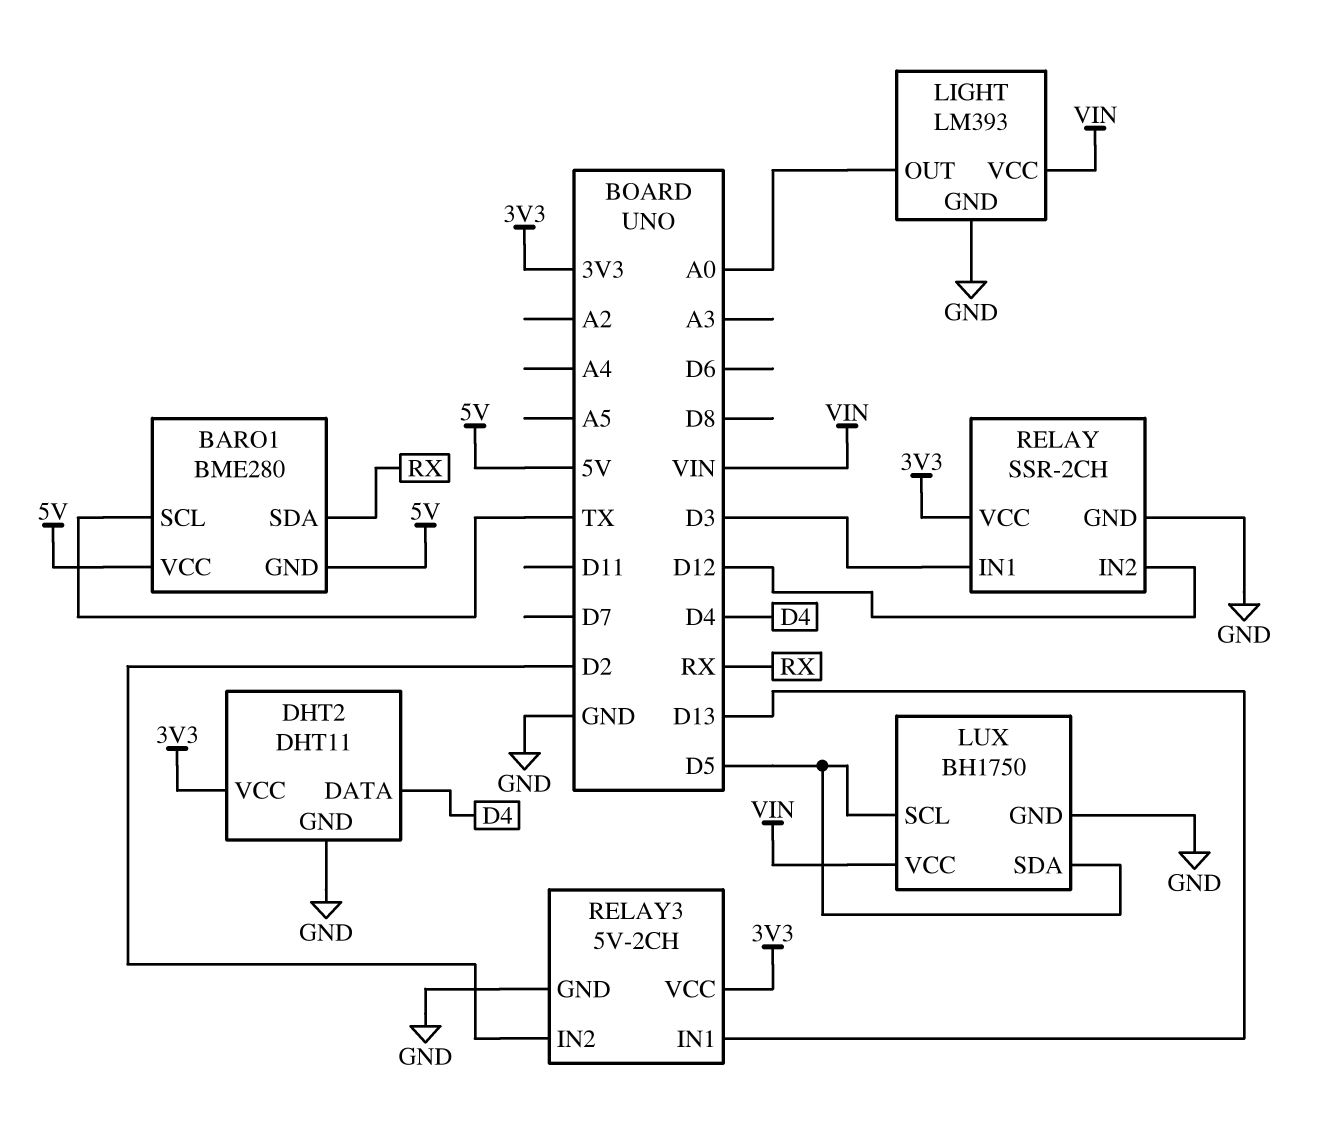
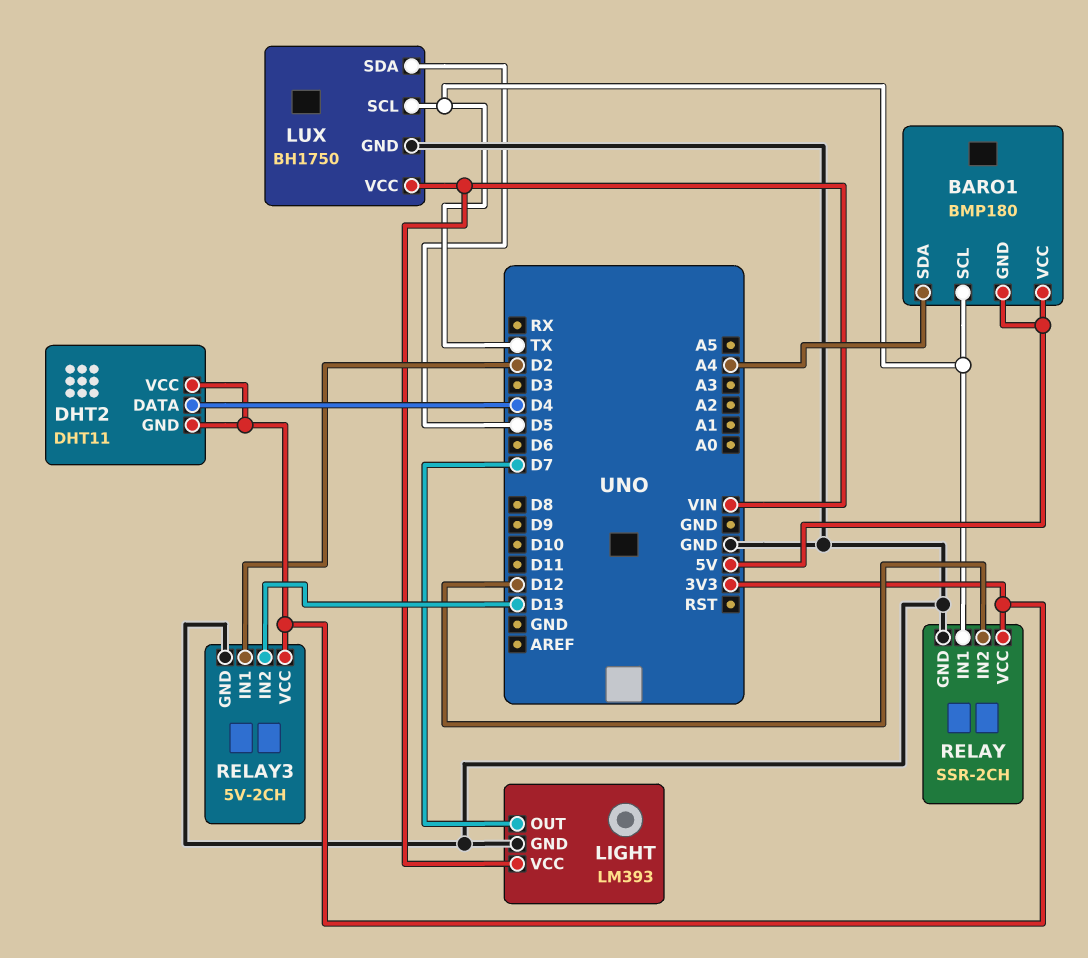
BARO1: BME280 -> BMP180
BARO1 pin SDA: RX -> A4
DHT2 pin GND: GND -> 3V3
LIGHT pin OUT: A0 -> D7
LUX pin SCL: D5 -> TX
RELAY pin IN1: D3 -> TX
RELAY3 pin IN1: D13 -> D2
RELAY3 pin IN2: D2 -> D13

